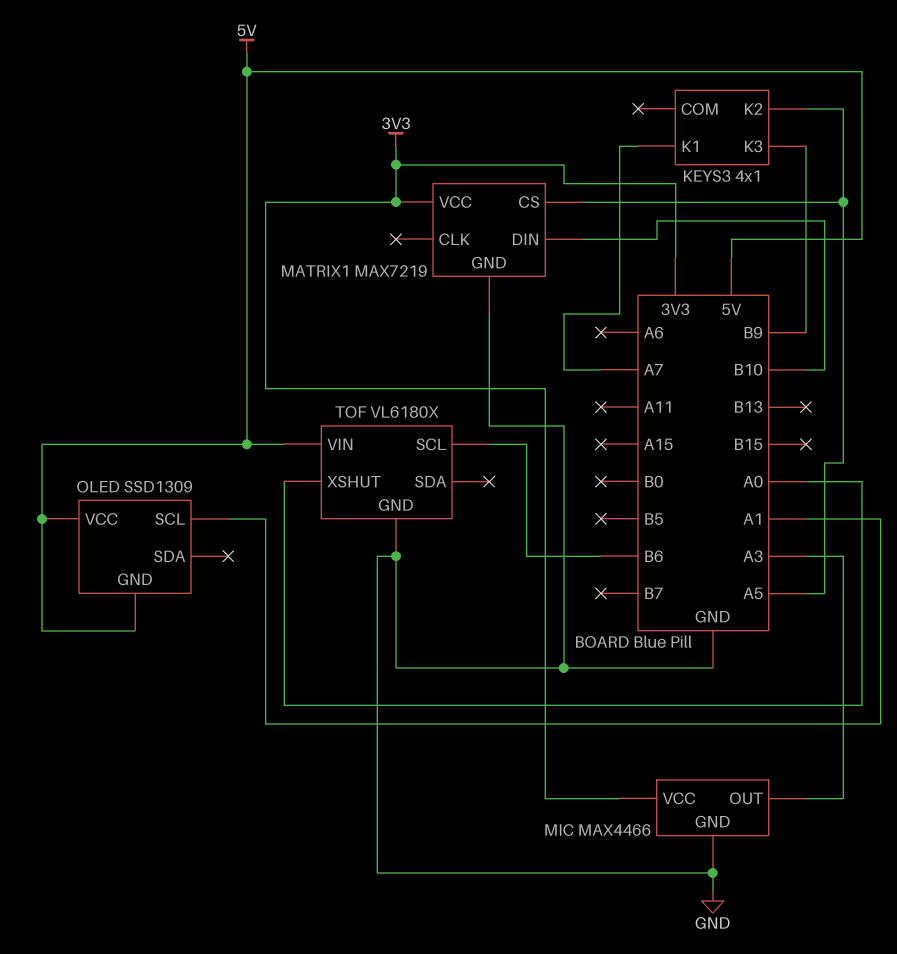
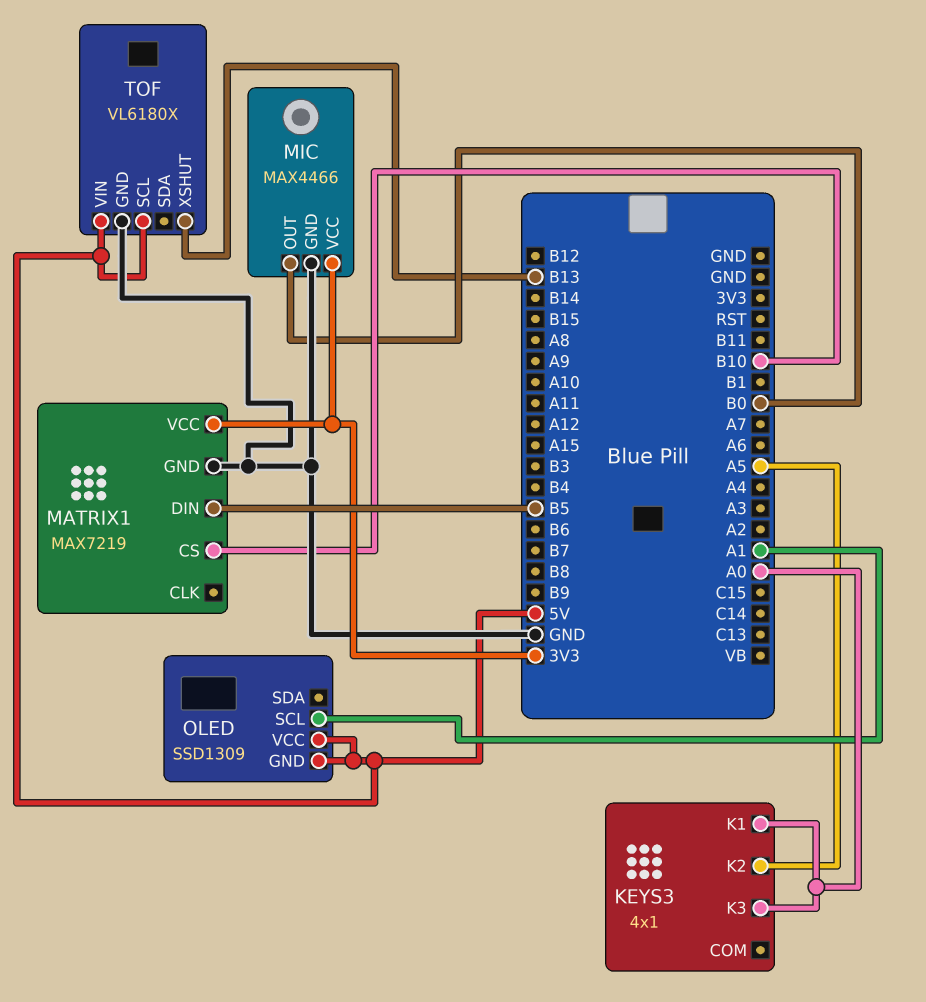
KEYS3 pin K1: A7 -> A0
KEYS3 pin K3: B9 -> A0
MATRIX1 pin CS: A5 -> B10
MATRIX1 pin DIN: B10 -> B5
MIC pin OUT: A3 -> B0
TOF pin SCL: B6 -> 5V
TOF pin XSHUT: A0 -> B13

